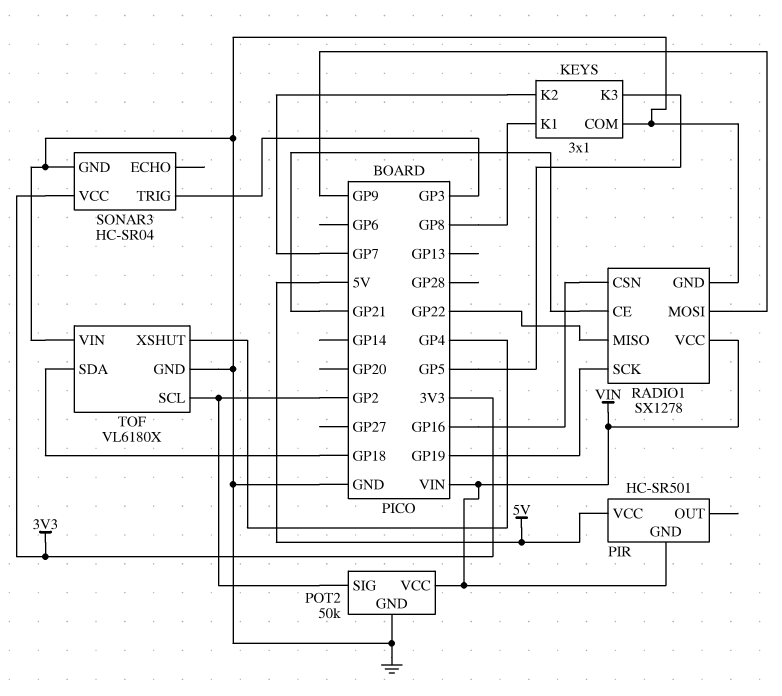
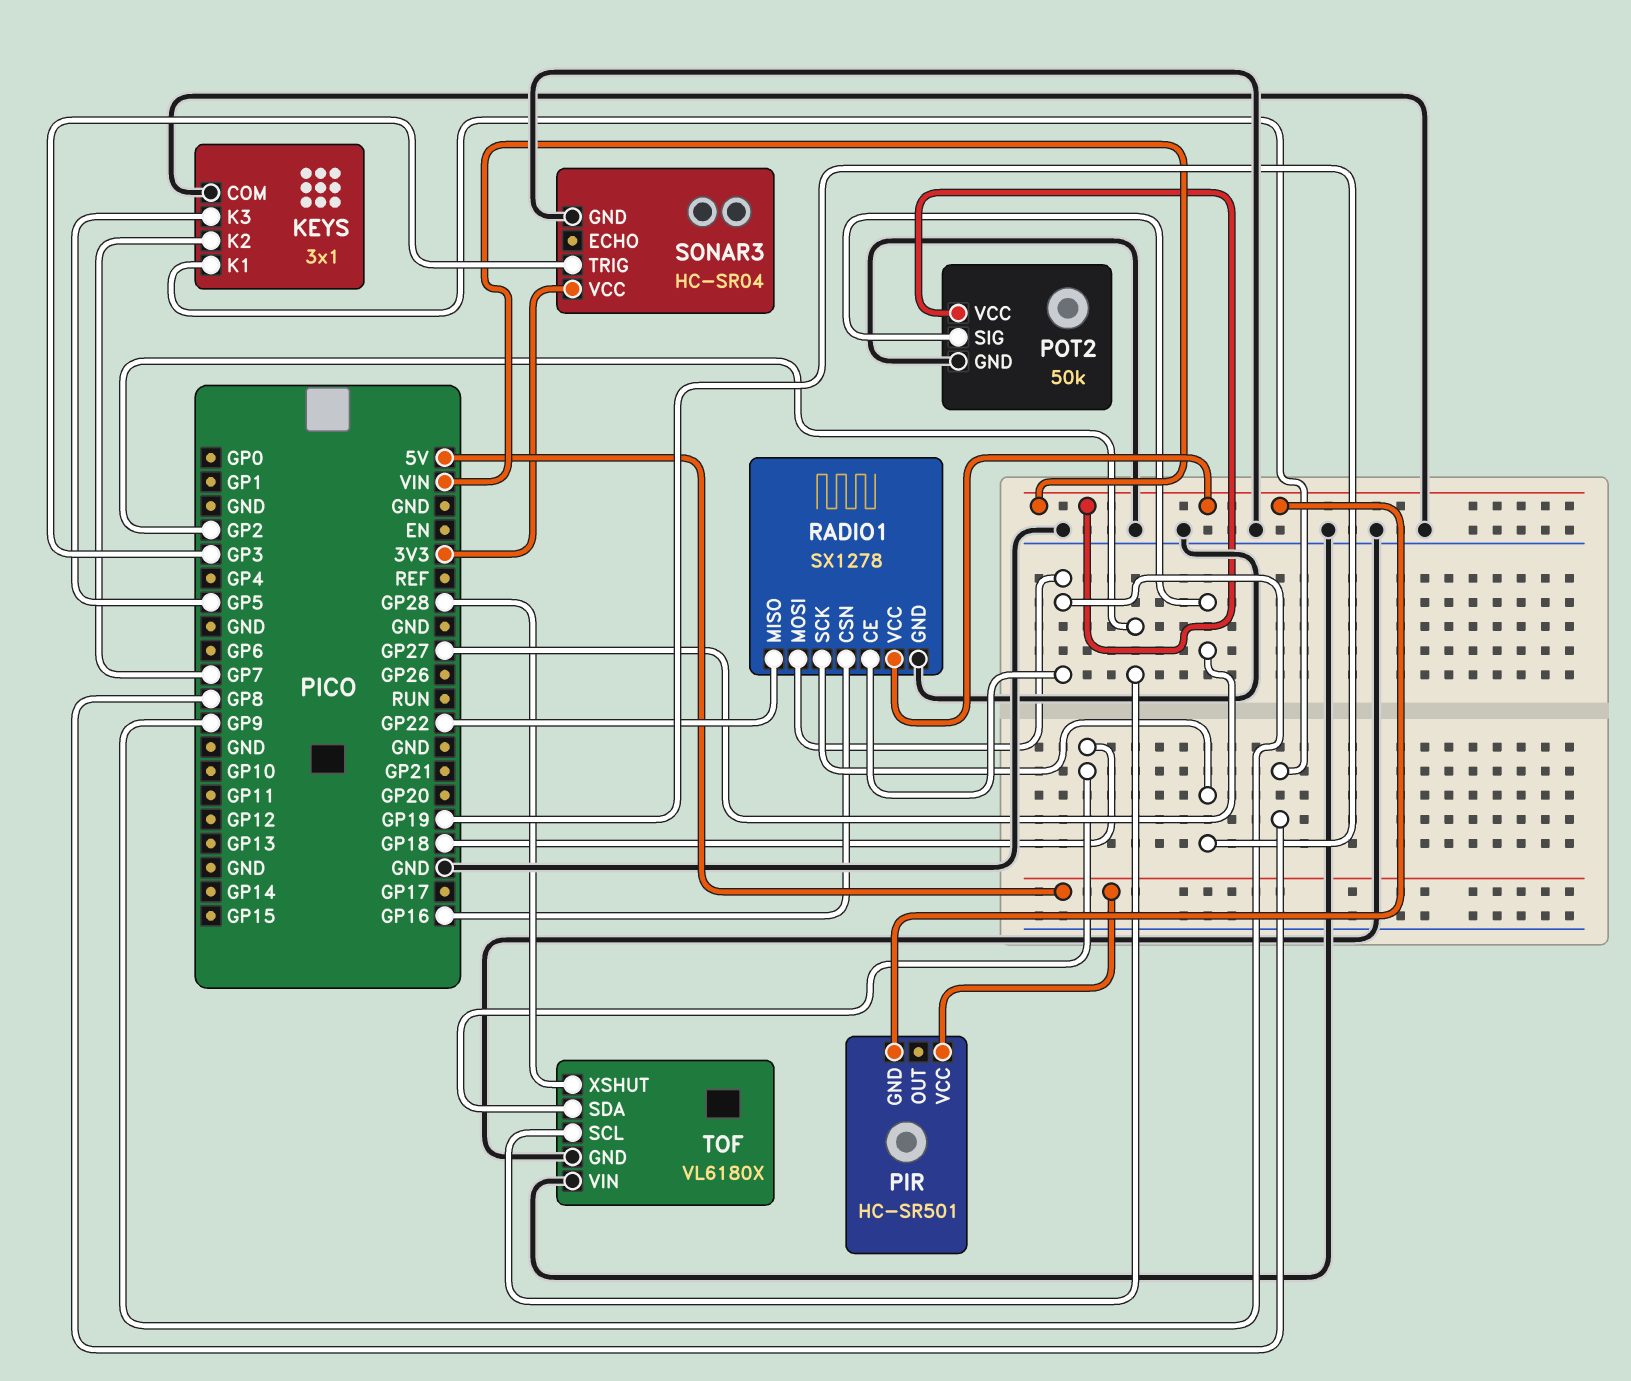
POT2 pin SIG: GP2 -> GP27
RADIO1 pin CE: GP21 -> GP9
TOF pin XSHUT: GP4 -> GP28

